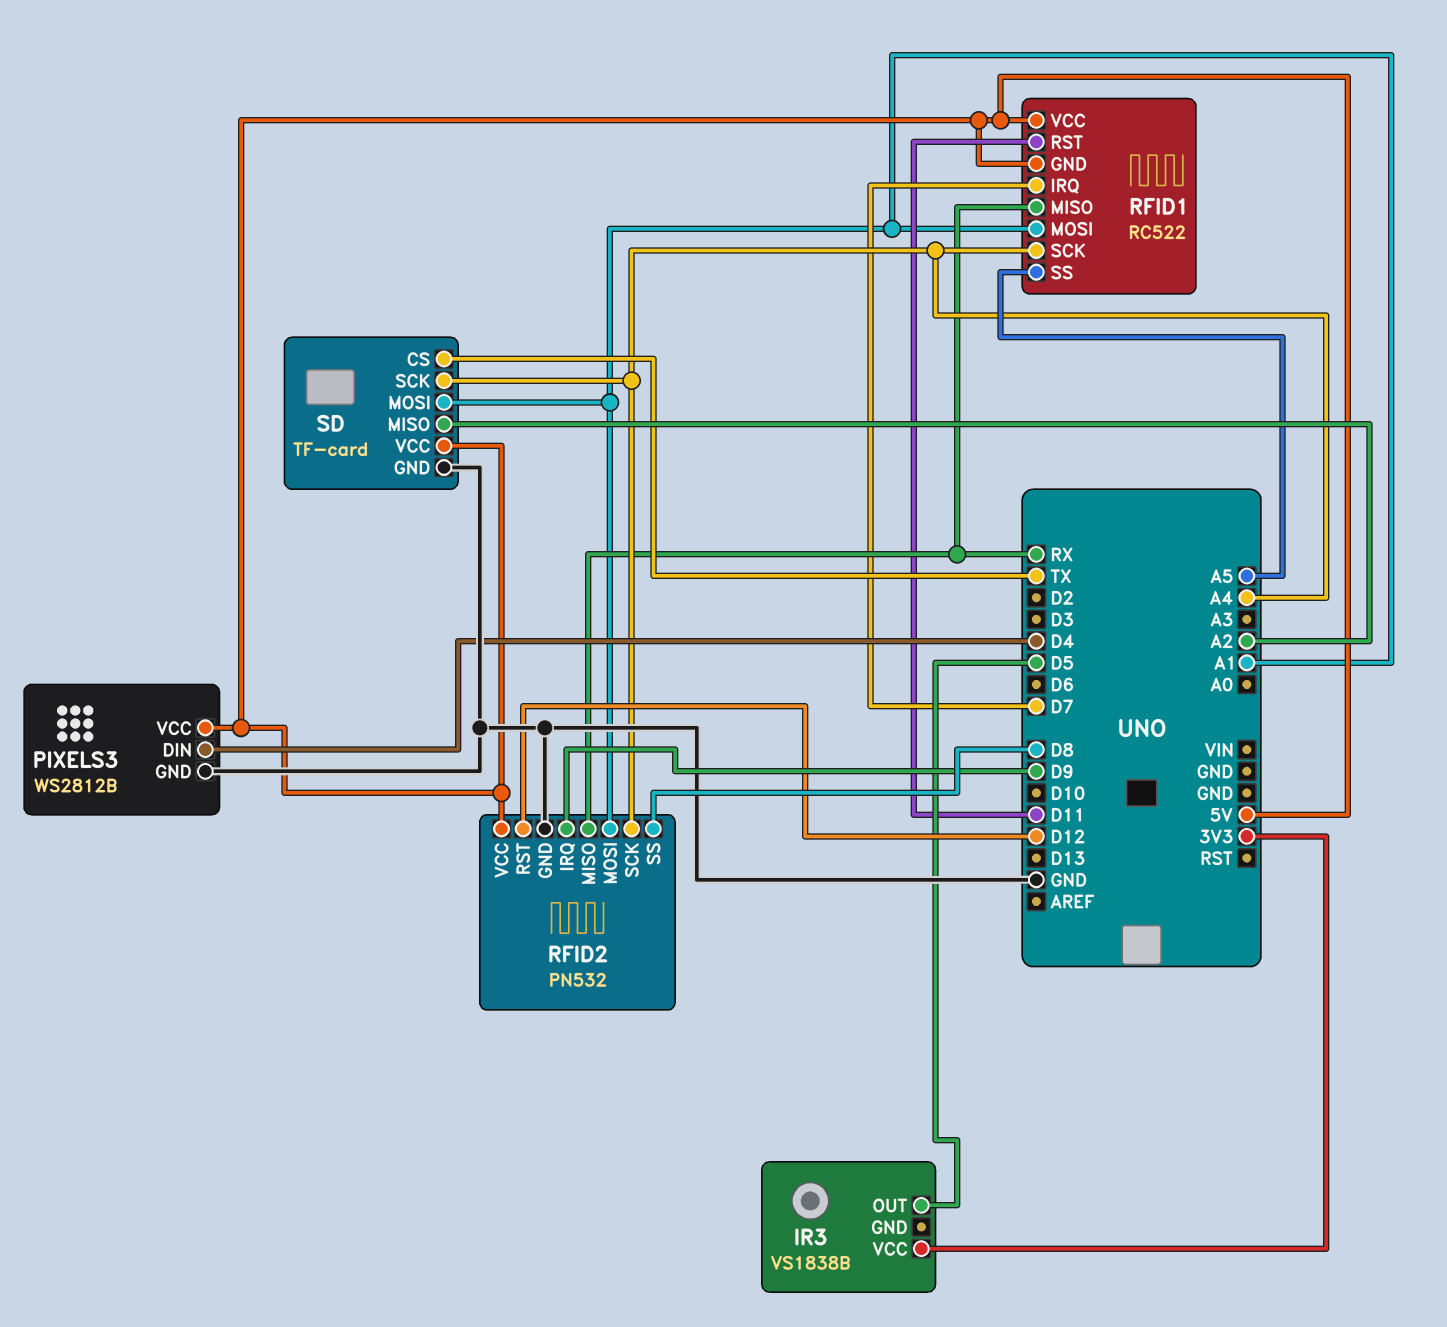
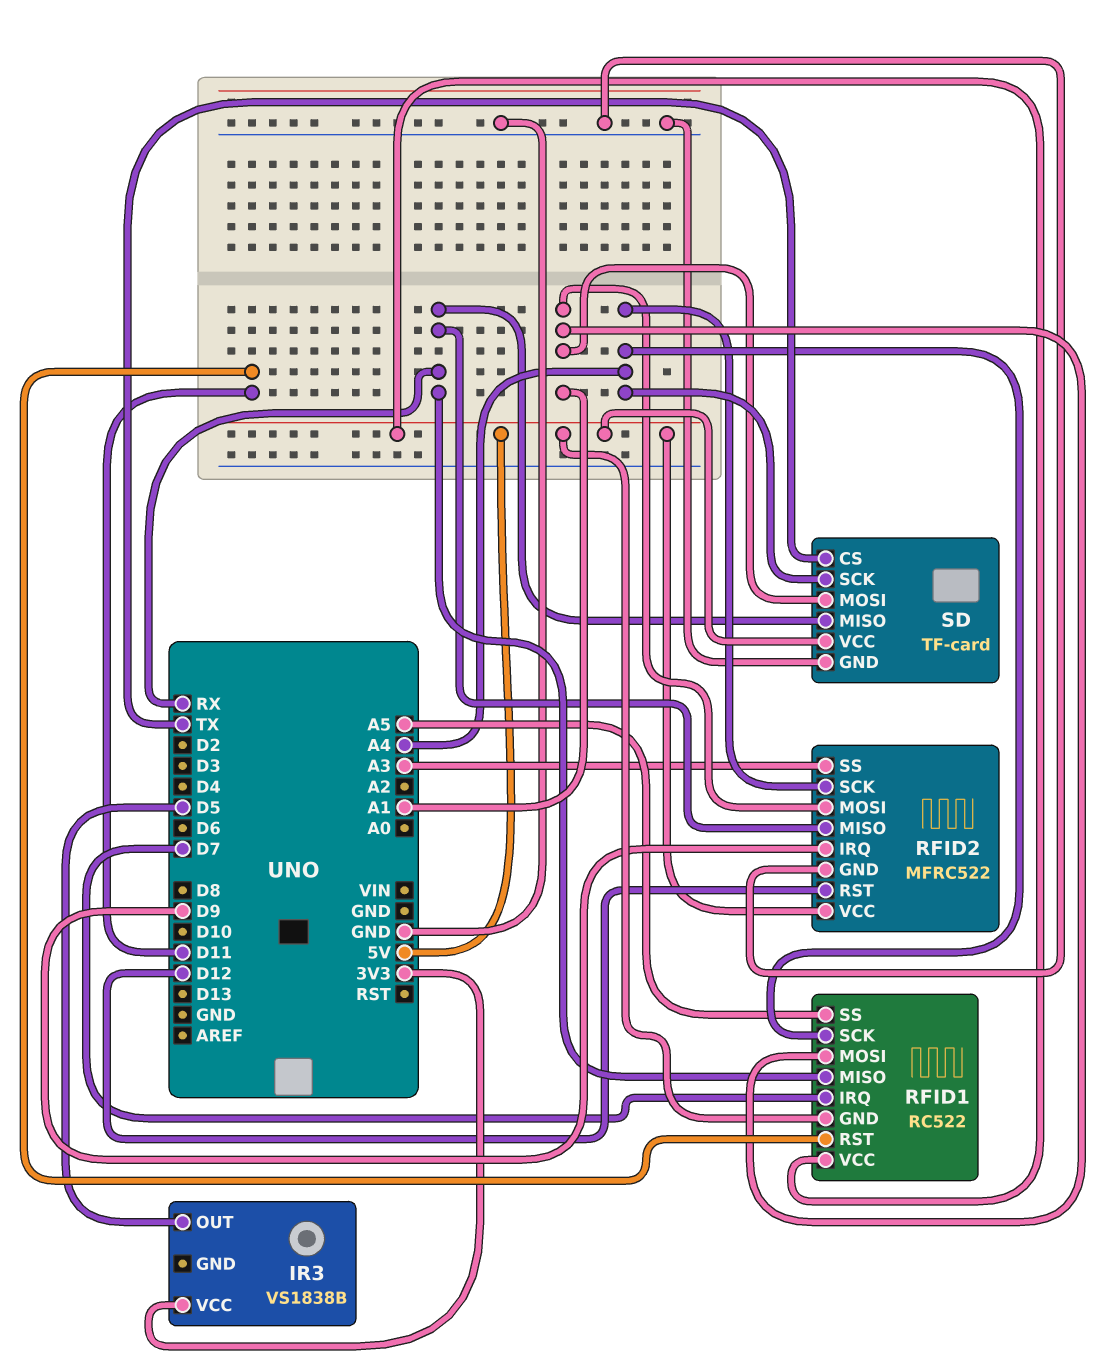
PIXELS3: WS2812B -> none
PIXELS3 pin DIN: D4 -> none
PIXELS3 pin GND: GND -> none
PIXELS3 pin VCC: 5V -> none
RFID2: PN532 -> MFRC522
RFID2 pin SS: D8 -> A3
SD pin MISO: A2 -> RX

